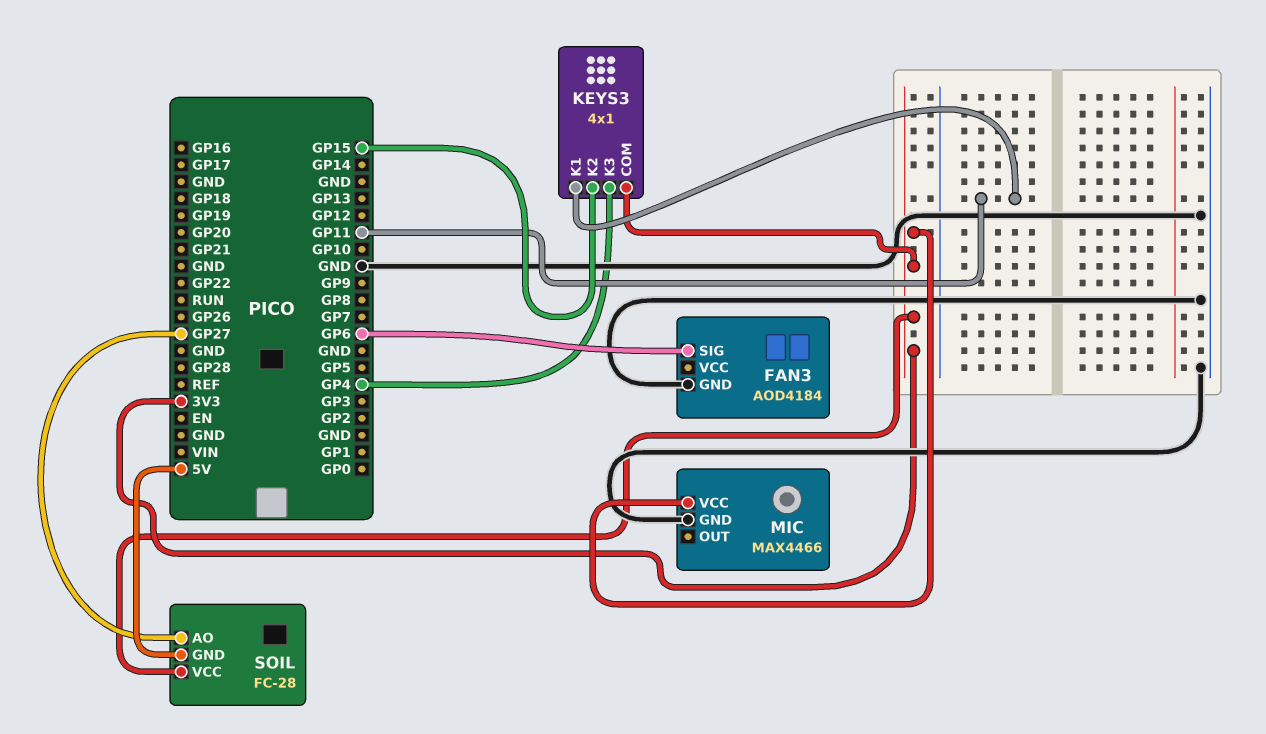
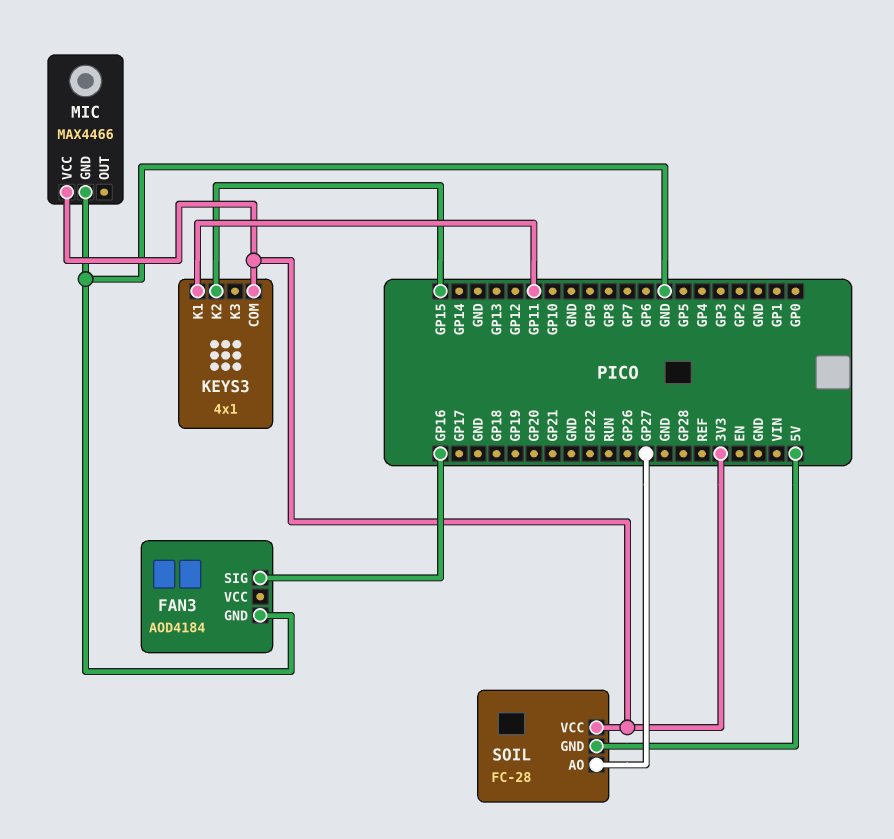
FAN3 pin SIG: GP6 -> GP16
KEYS3 pin K3: GP4 -> none

